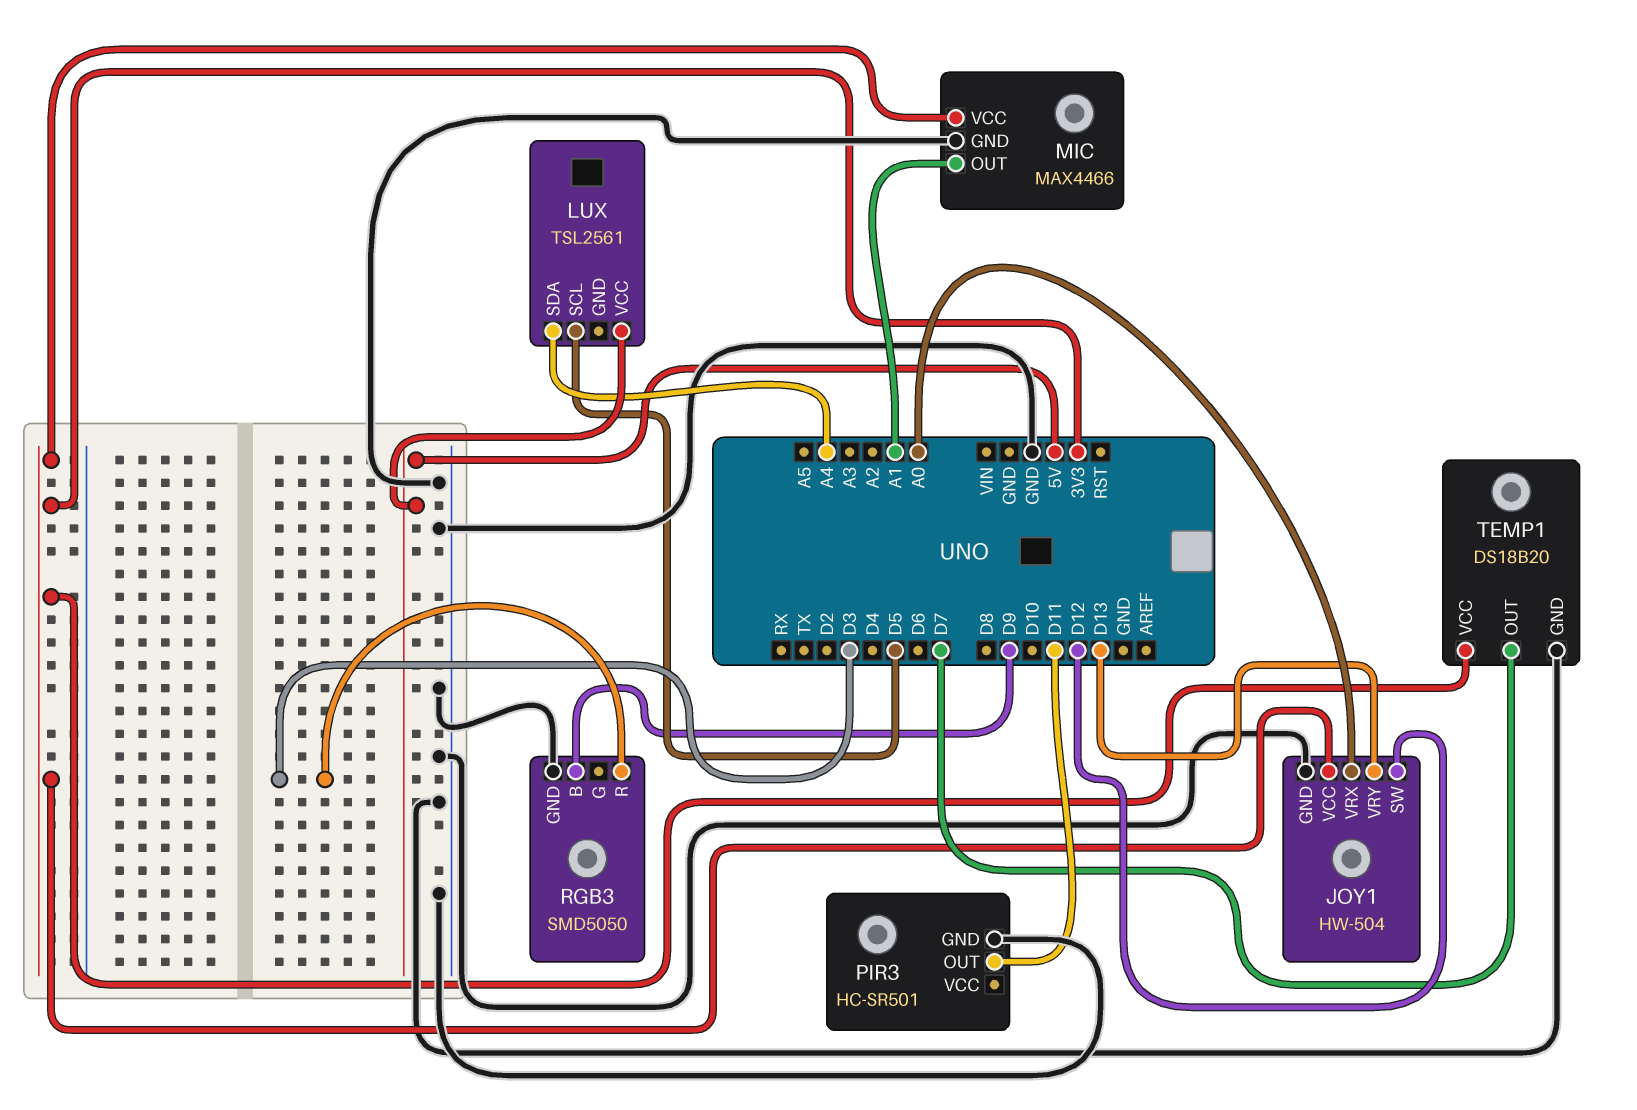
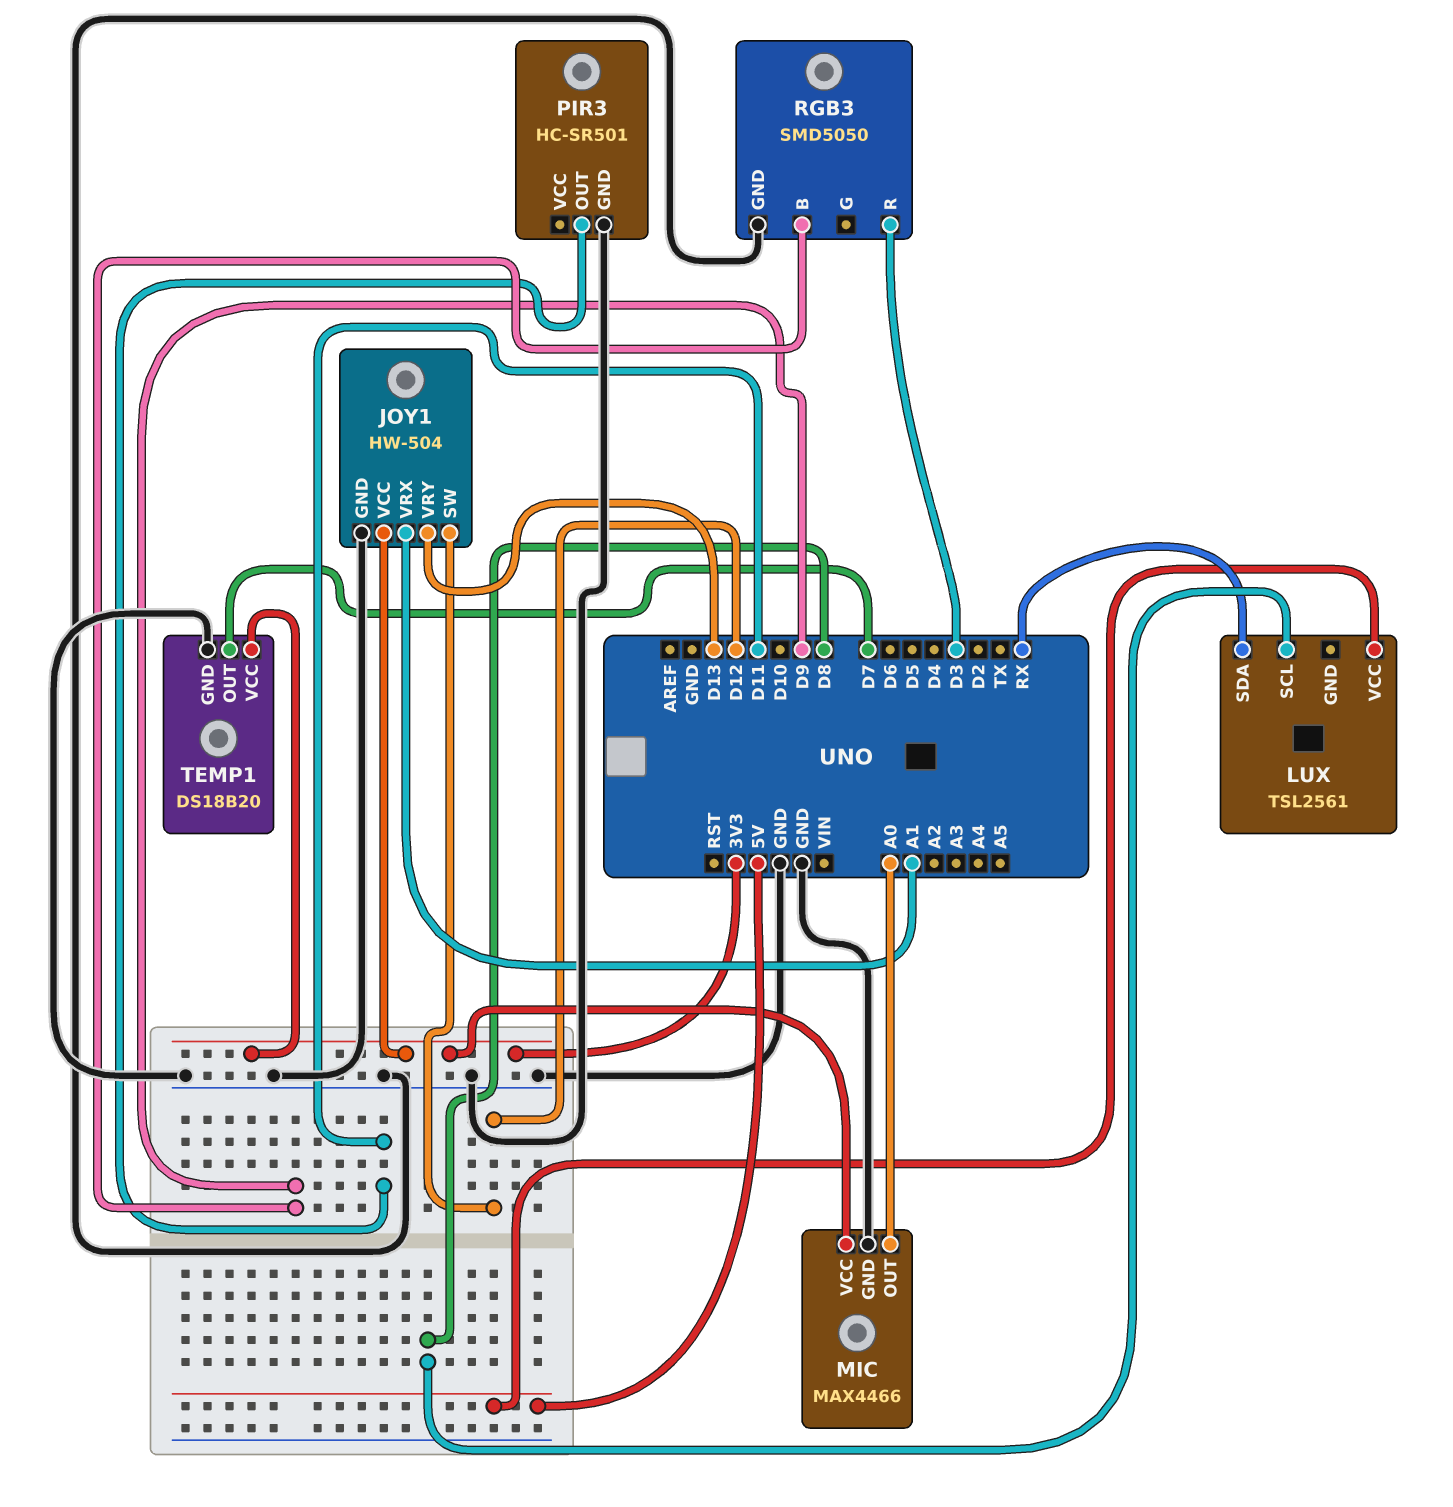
JOY1 pin VRX: A0 -> A1
LUX pin SCL: D5 -> D8
LUX pin SDA: A4 -> RX
MIC pin OUT: A1 -> A0

